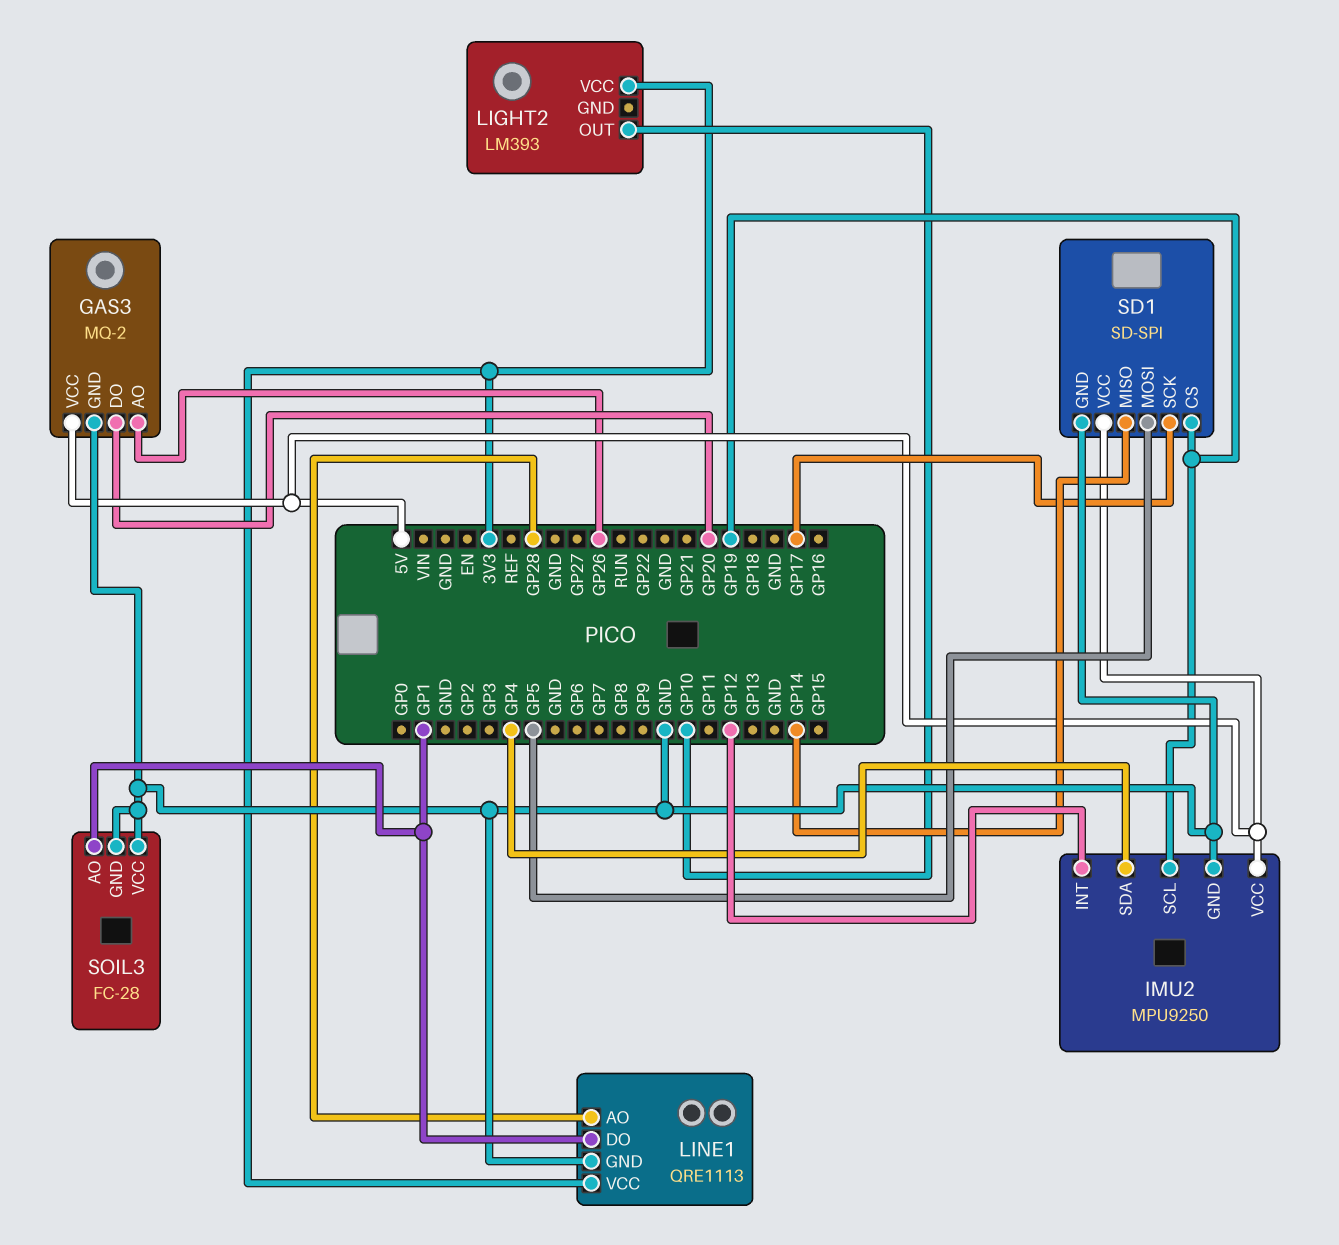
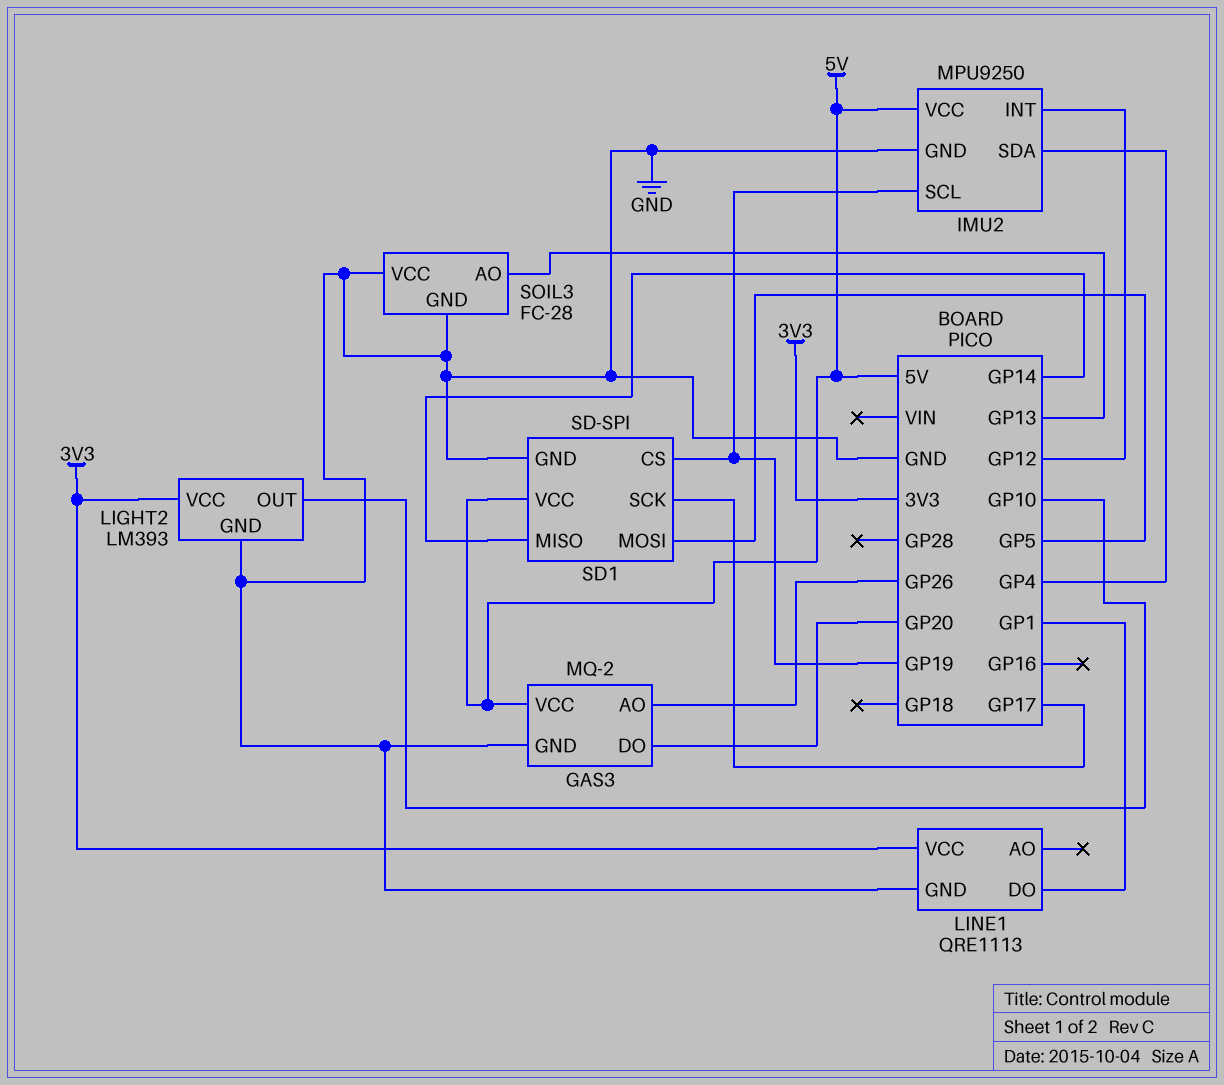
LIGHT2 pin GND: none -> GND
LINE1 pin AO: GP28 -> none
SOIL3 pin AO: GP1 -> GP13

